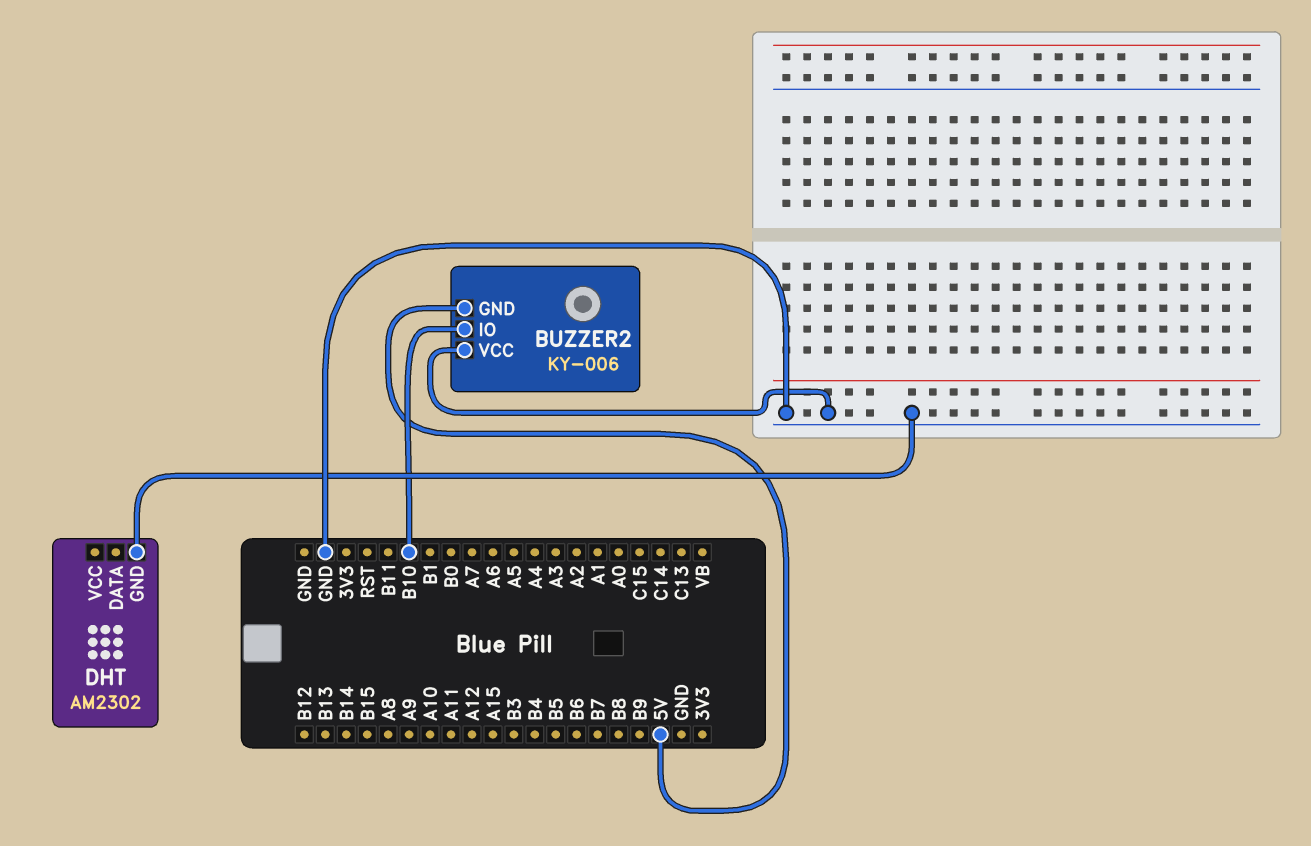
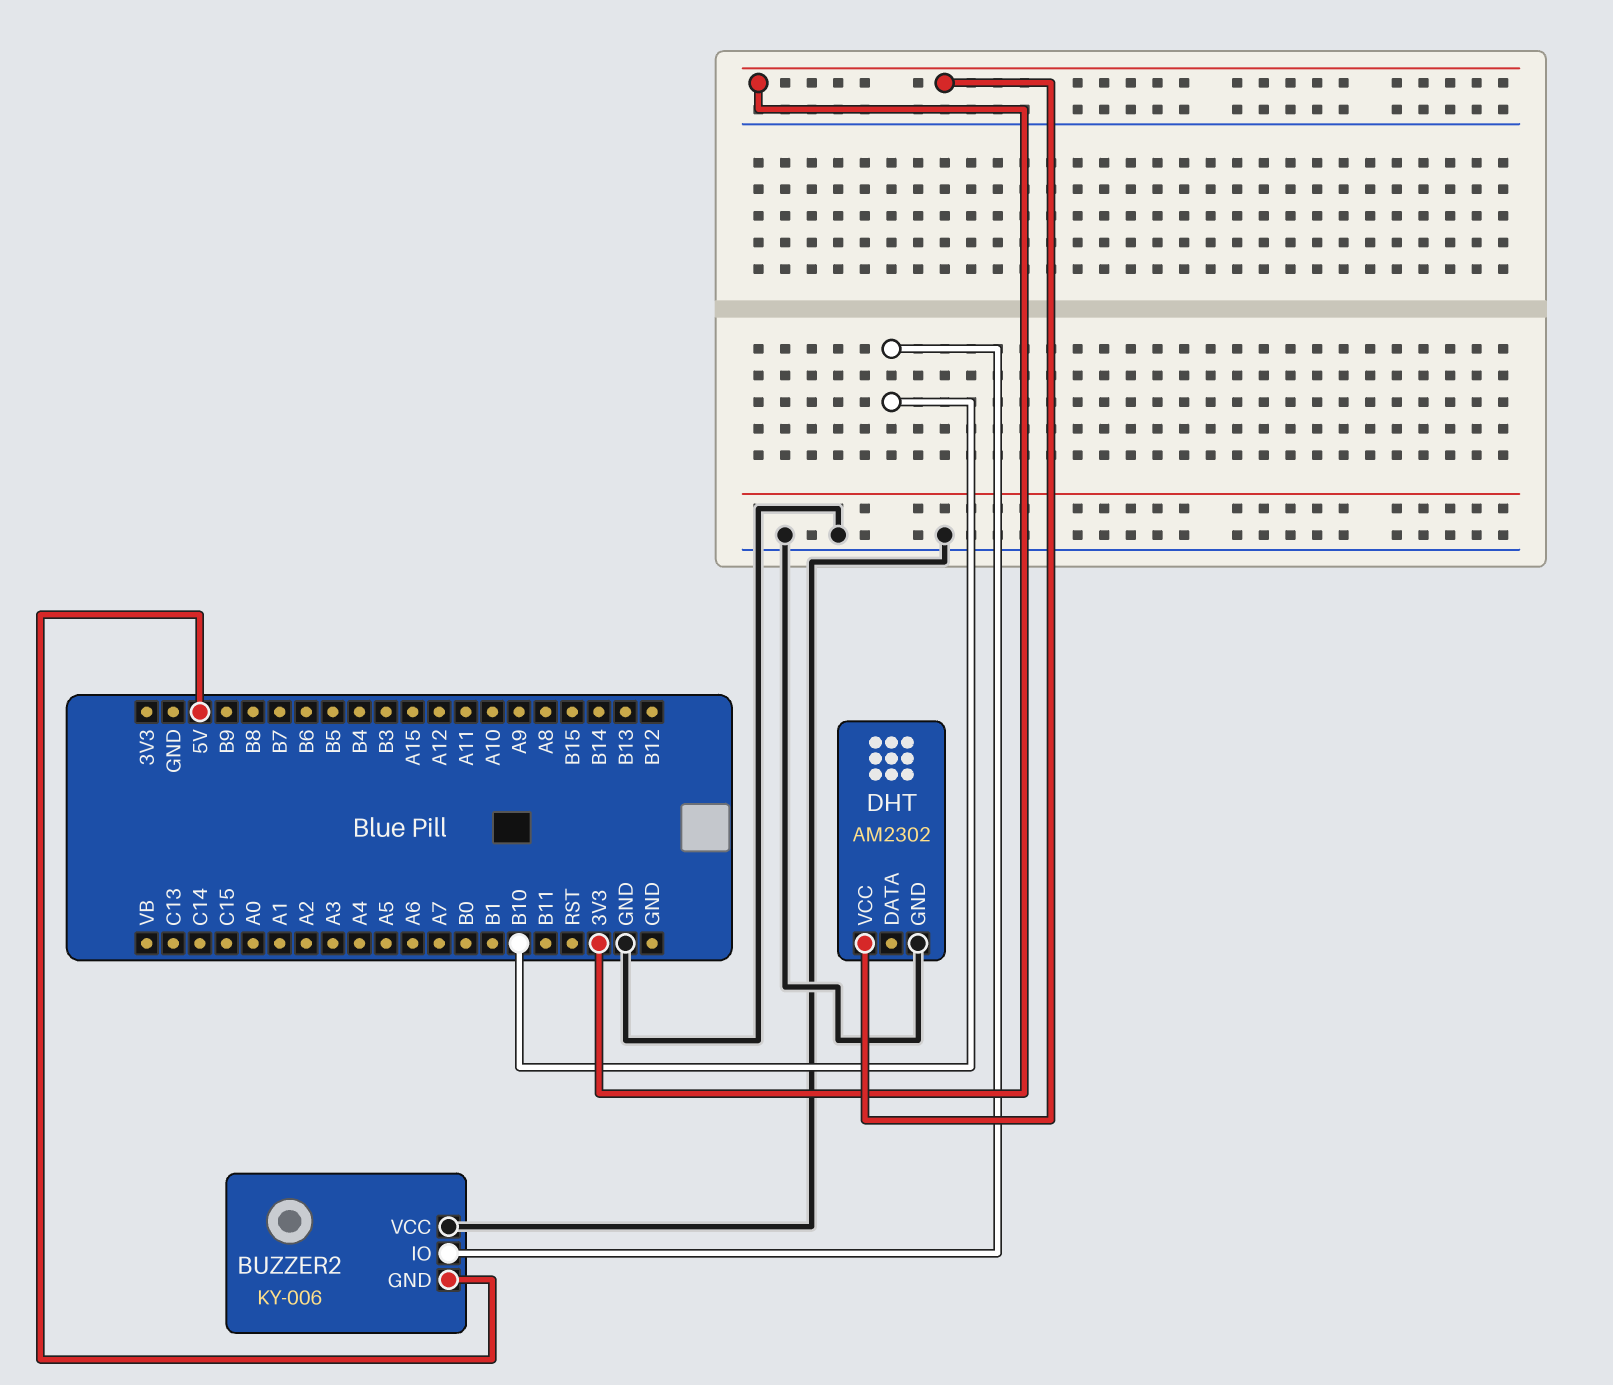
DHT pin VCC: none -> 3V3

